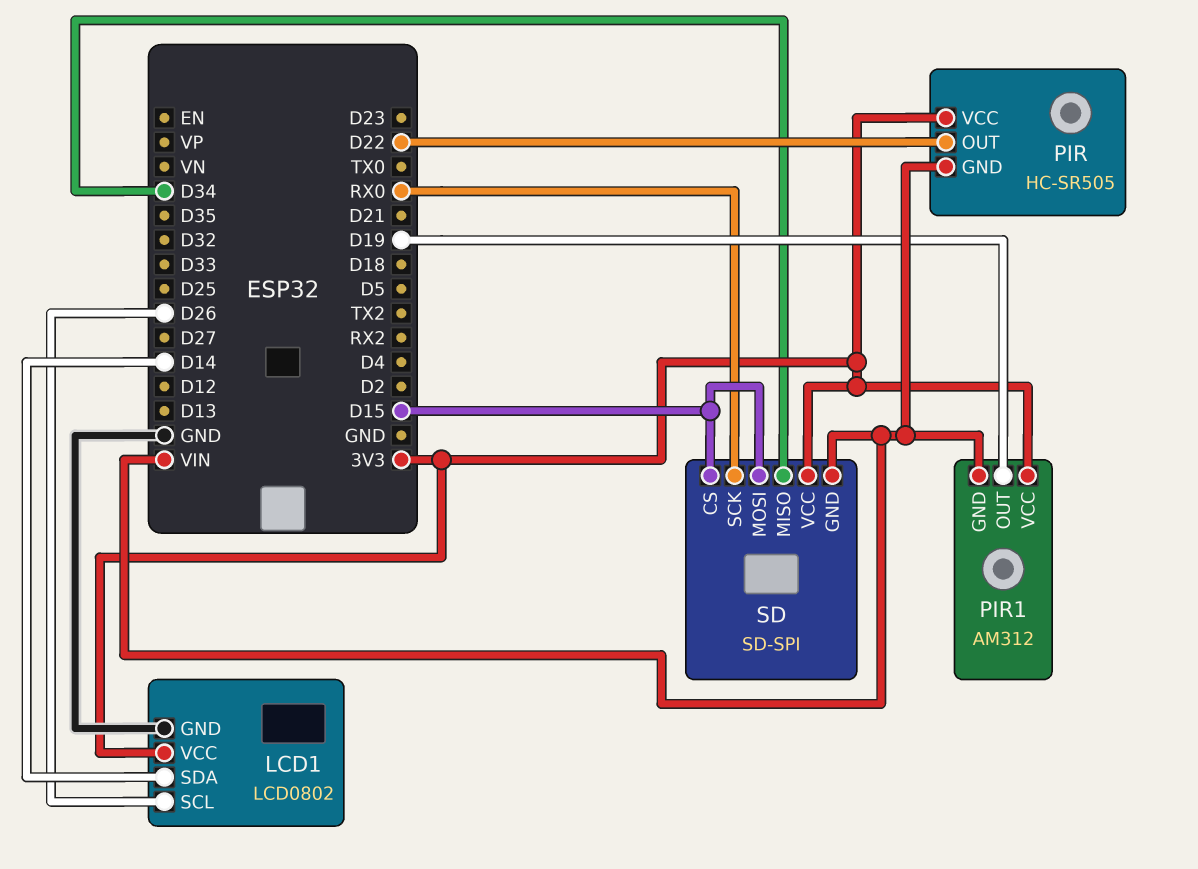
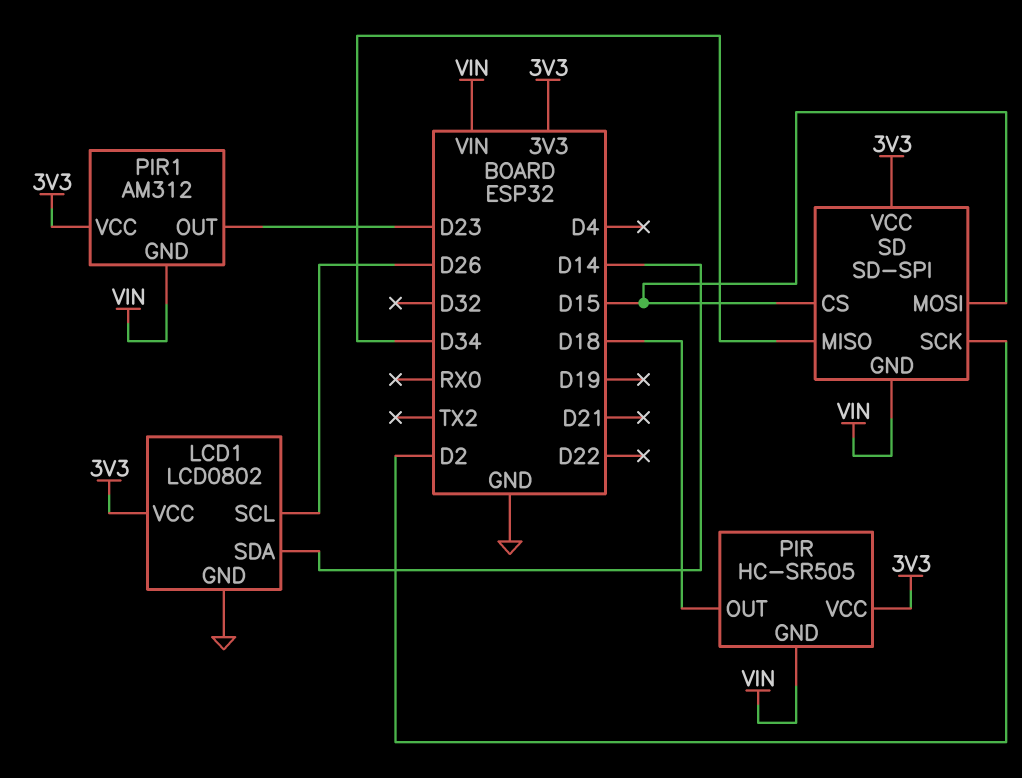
PIR pin OUT: D22 -> D18
PIR1 pin OUT: D19 -> D23
SD pin SCK: RX0 -> D2

